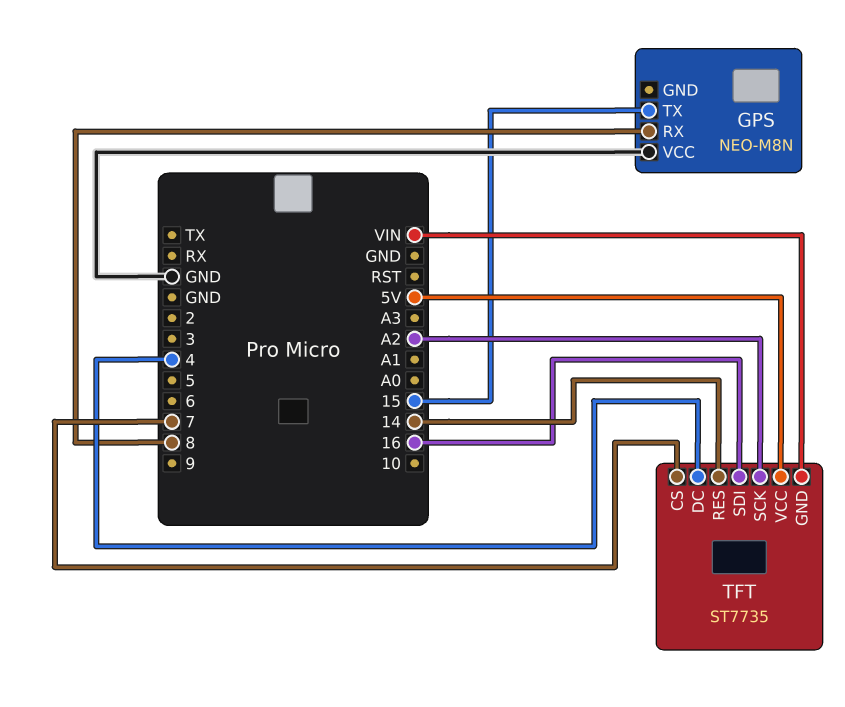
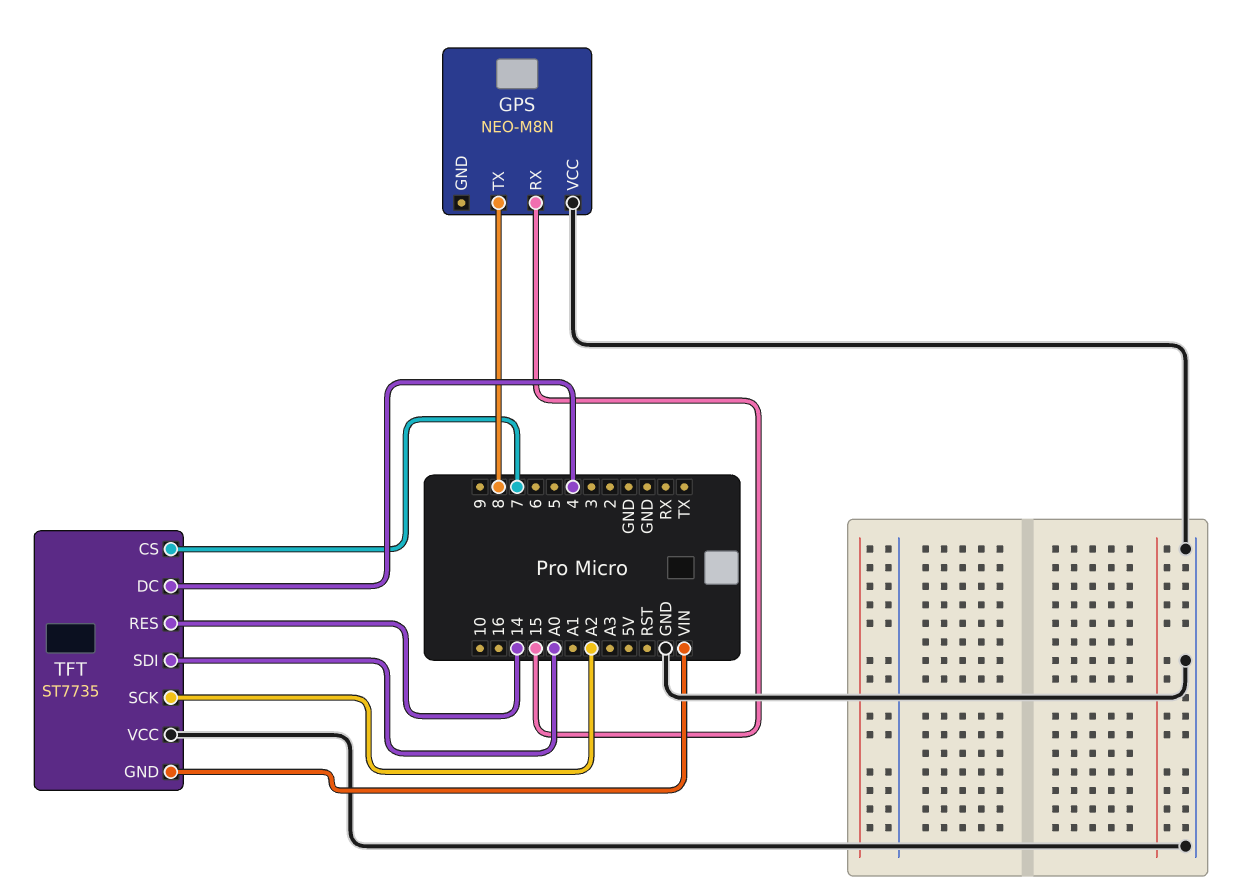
GPS pin RX: 8 -> 15
GPS pin TX: 15 -> 8
TFT pin SDI: 16 -> A0
TFT pin VCC: 5V -> GND

